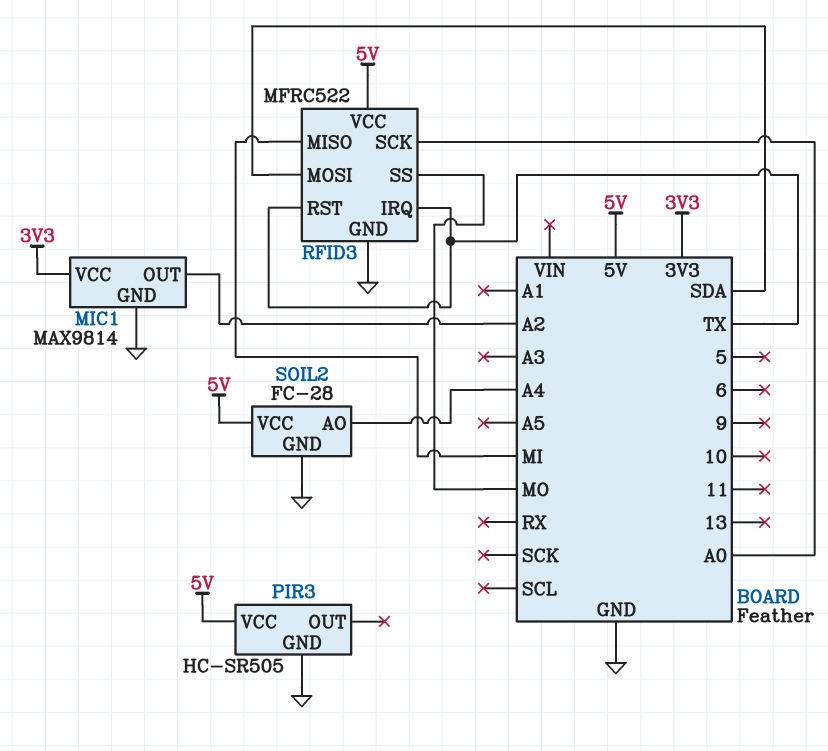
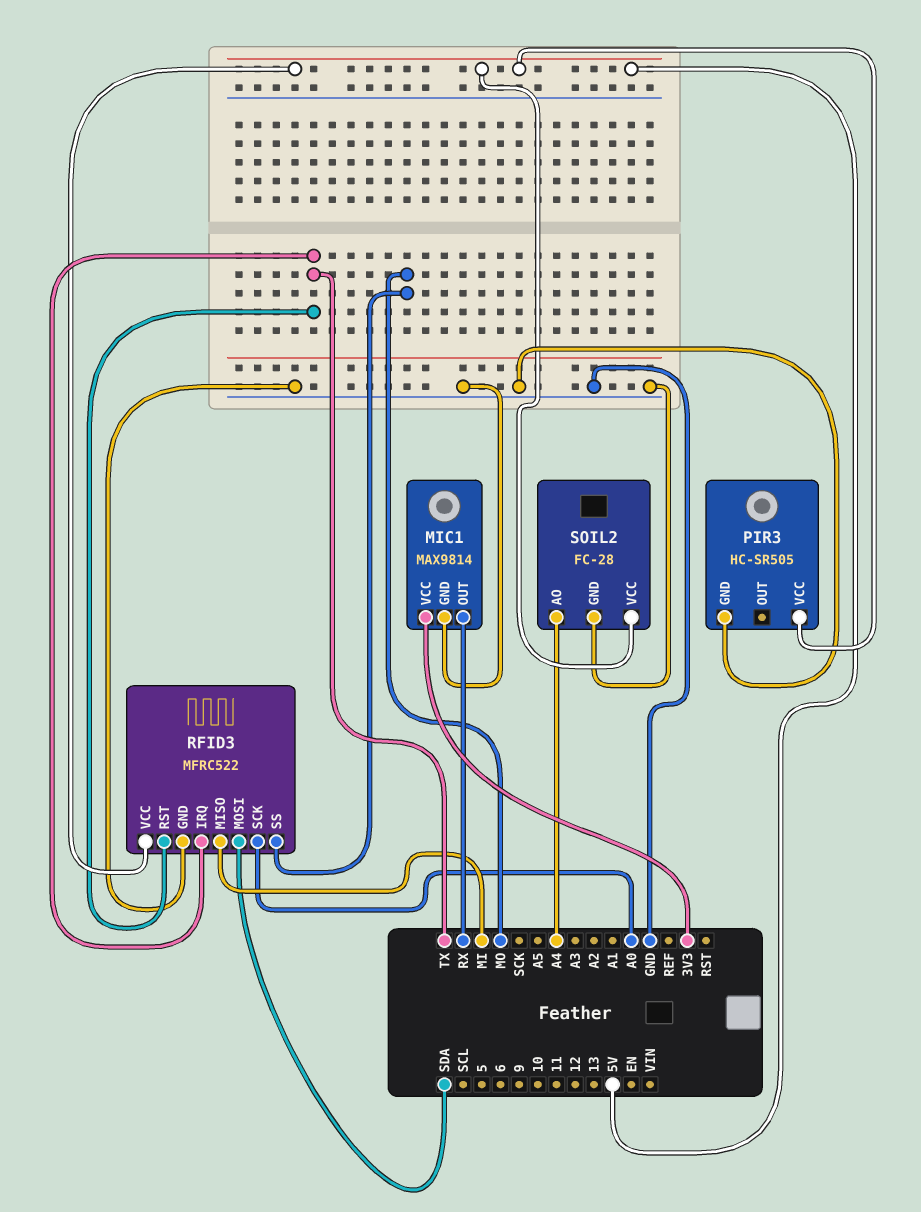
MIC1 pin OUT: A2 -> RX

